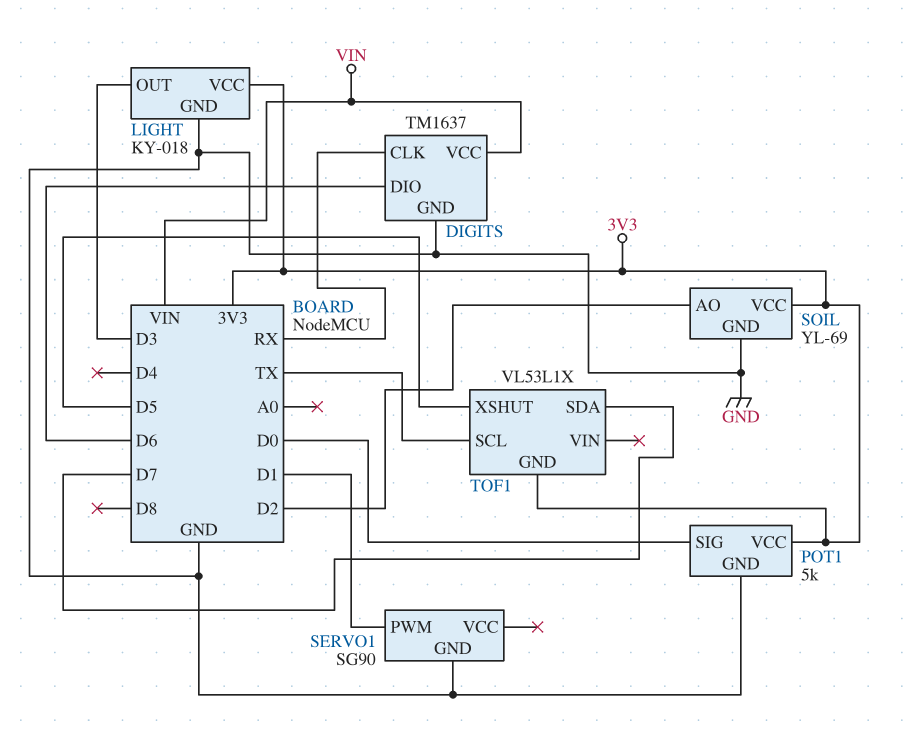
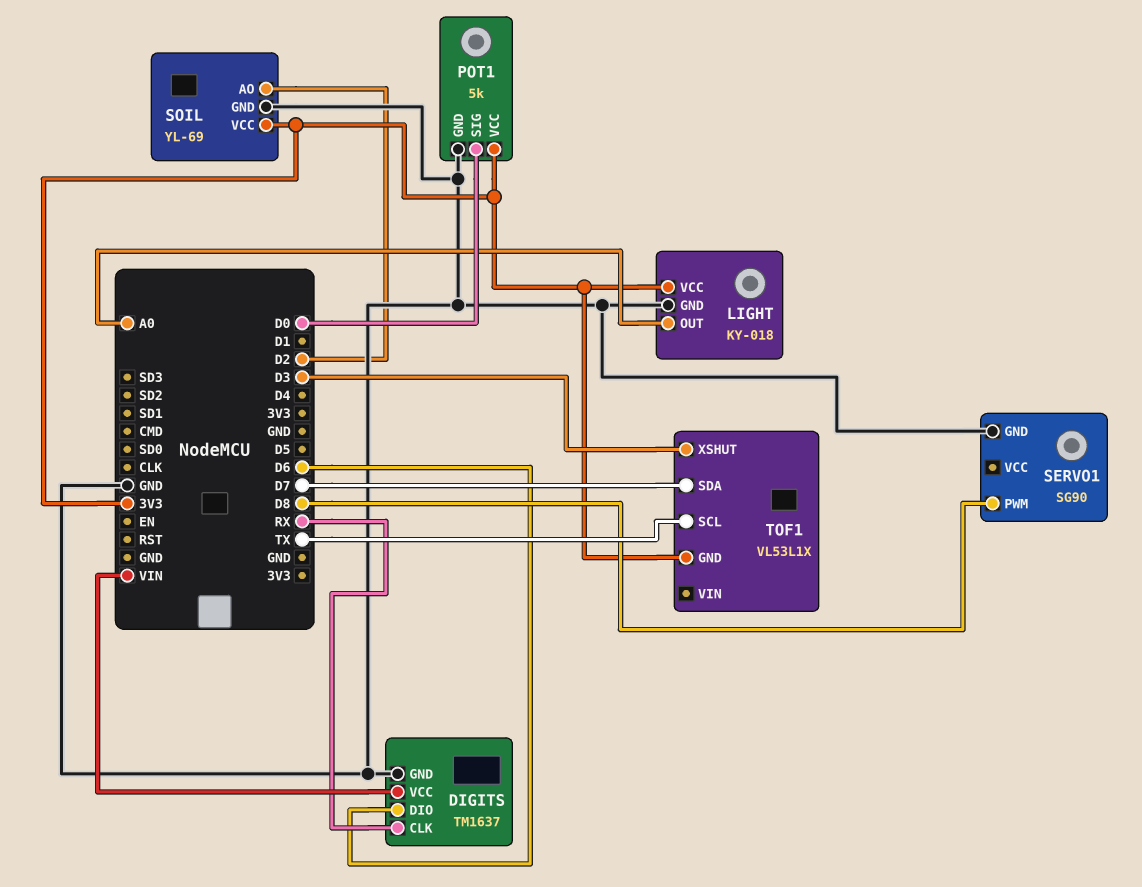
LIGHT pin OUT: D3 -> A0
SERVO1 pin PWM: D1 -> D8
TOF1 pin XSHUT: D5 -> D3

